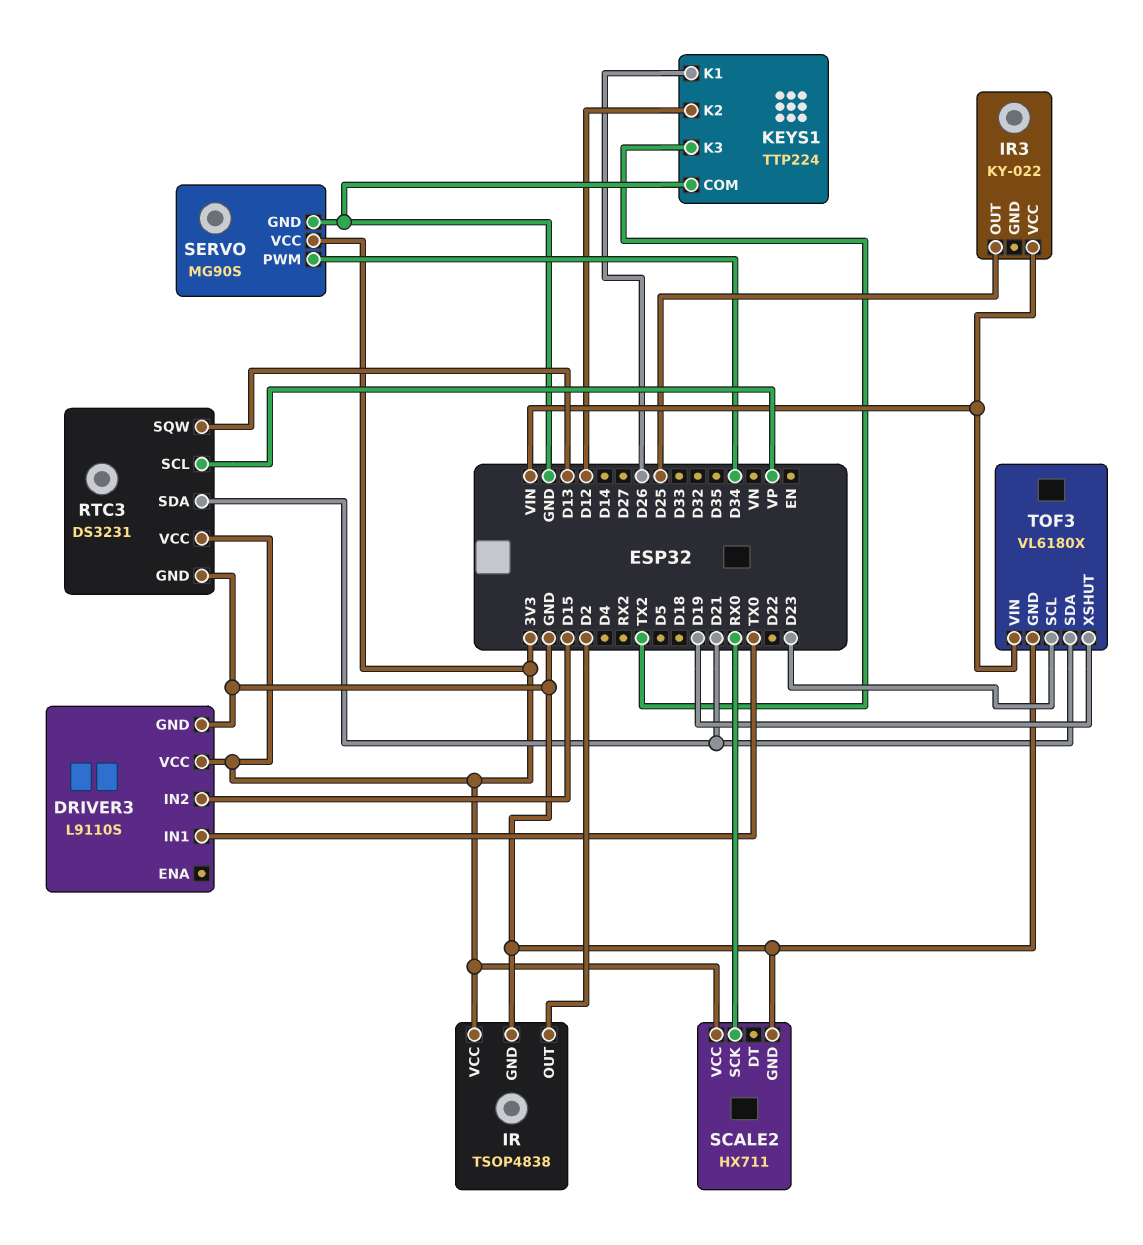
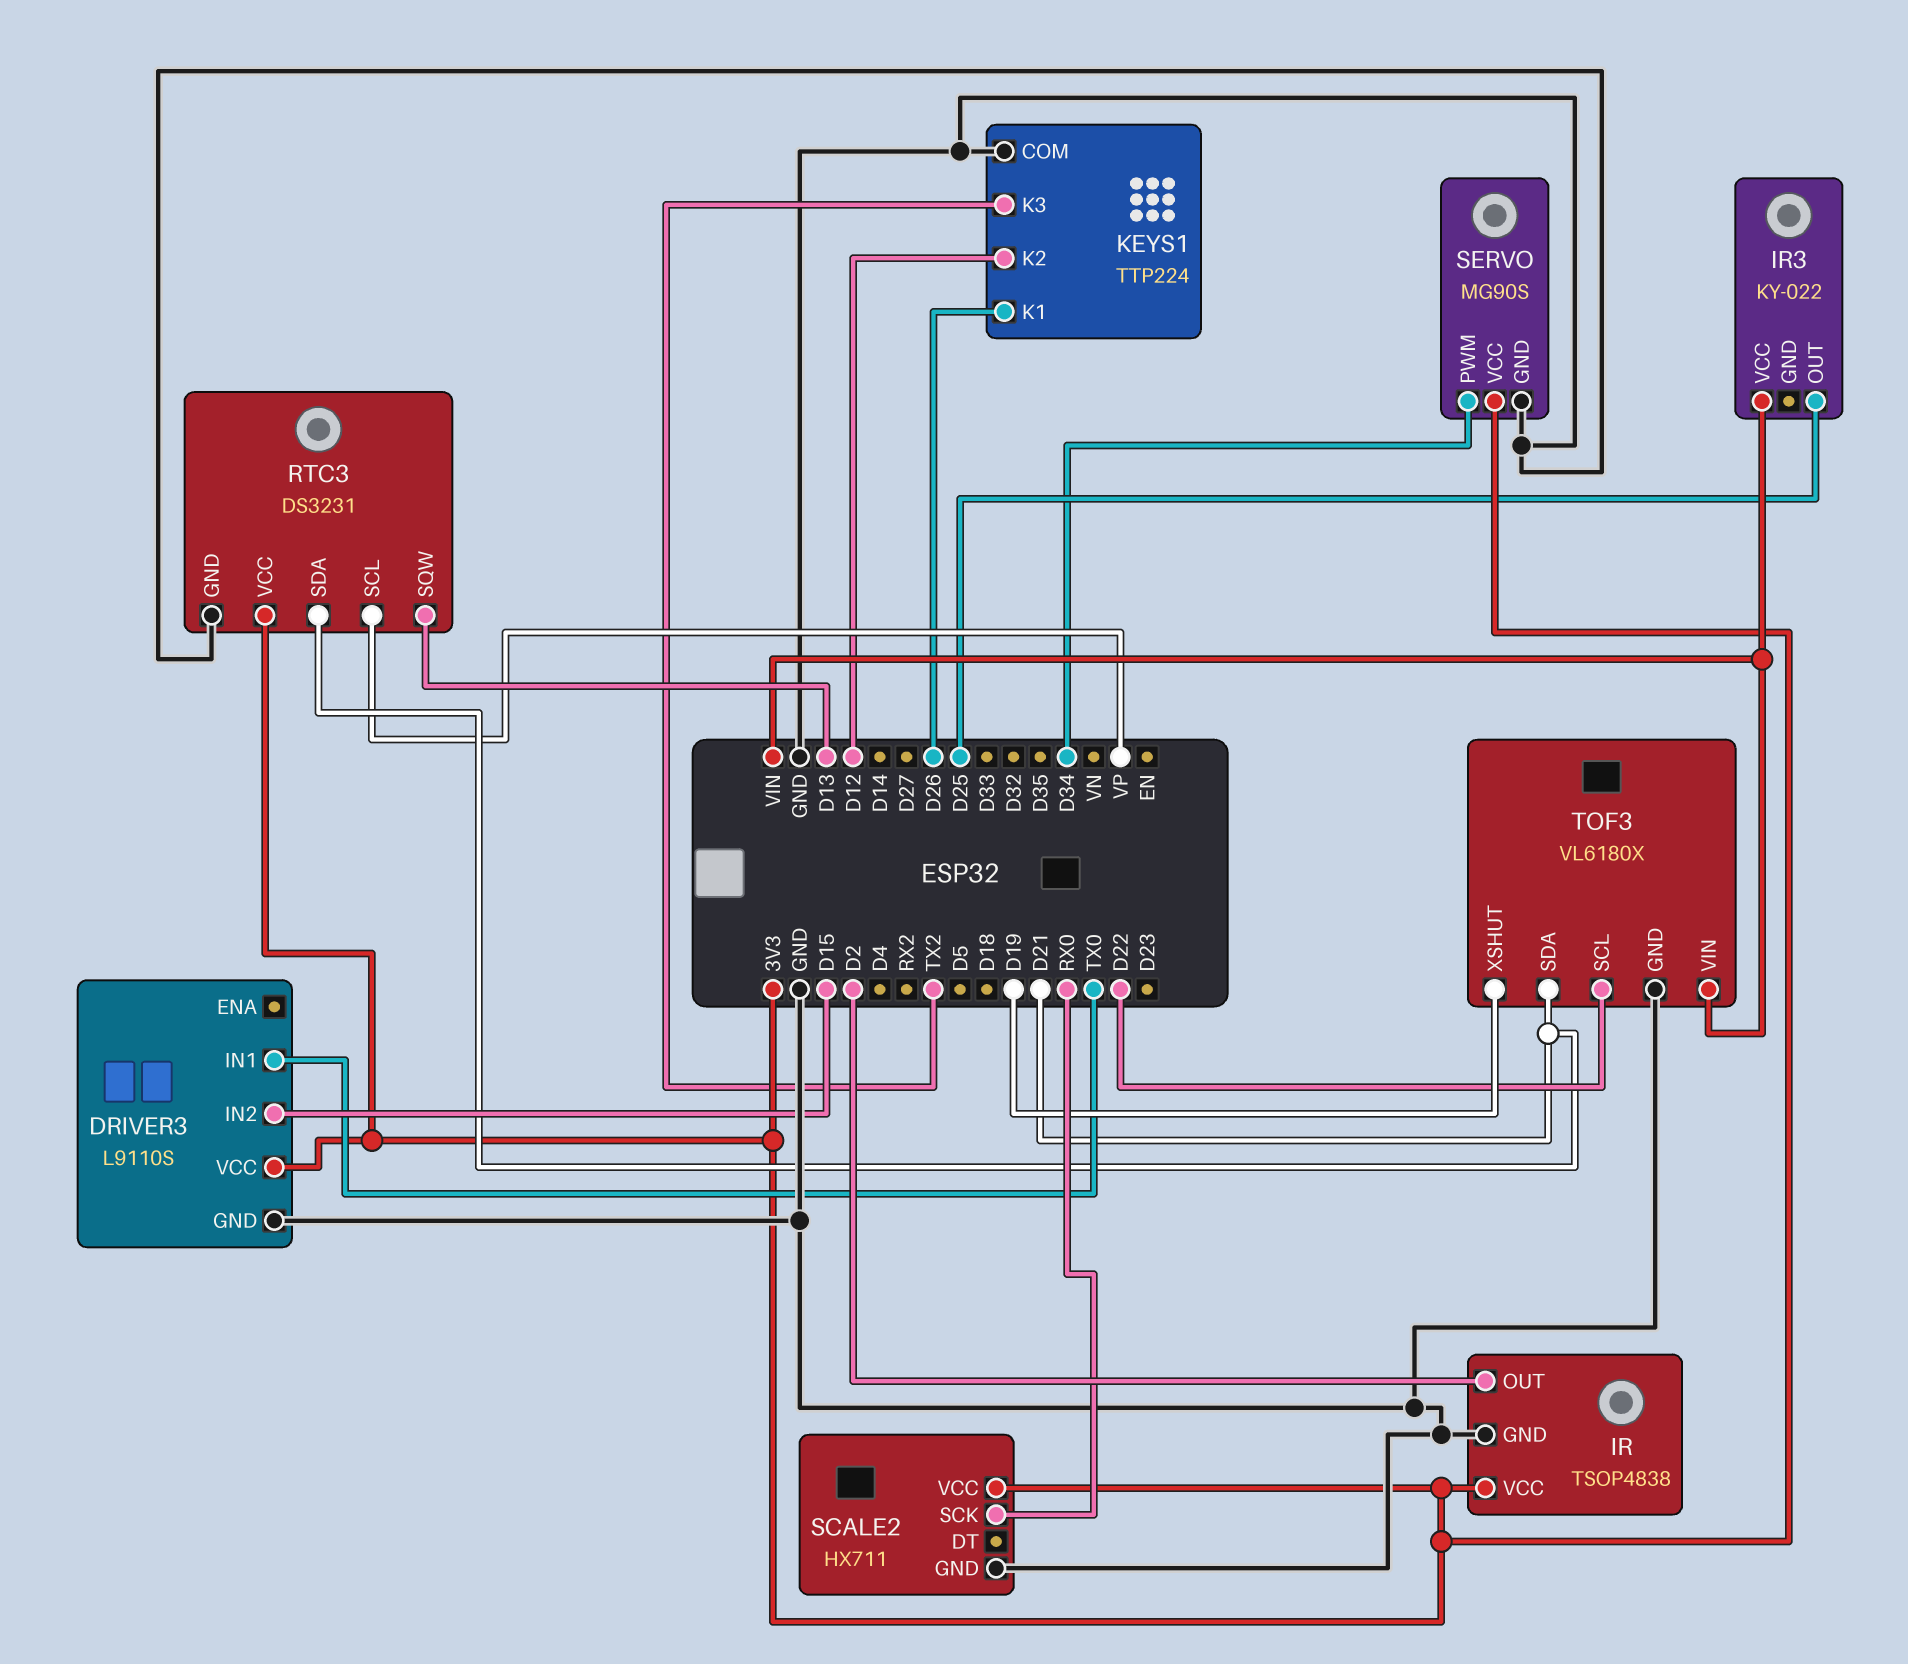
TOF3 pin SCL: D23 -> D22

